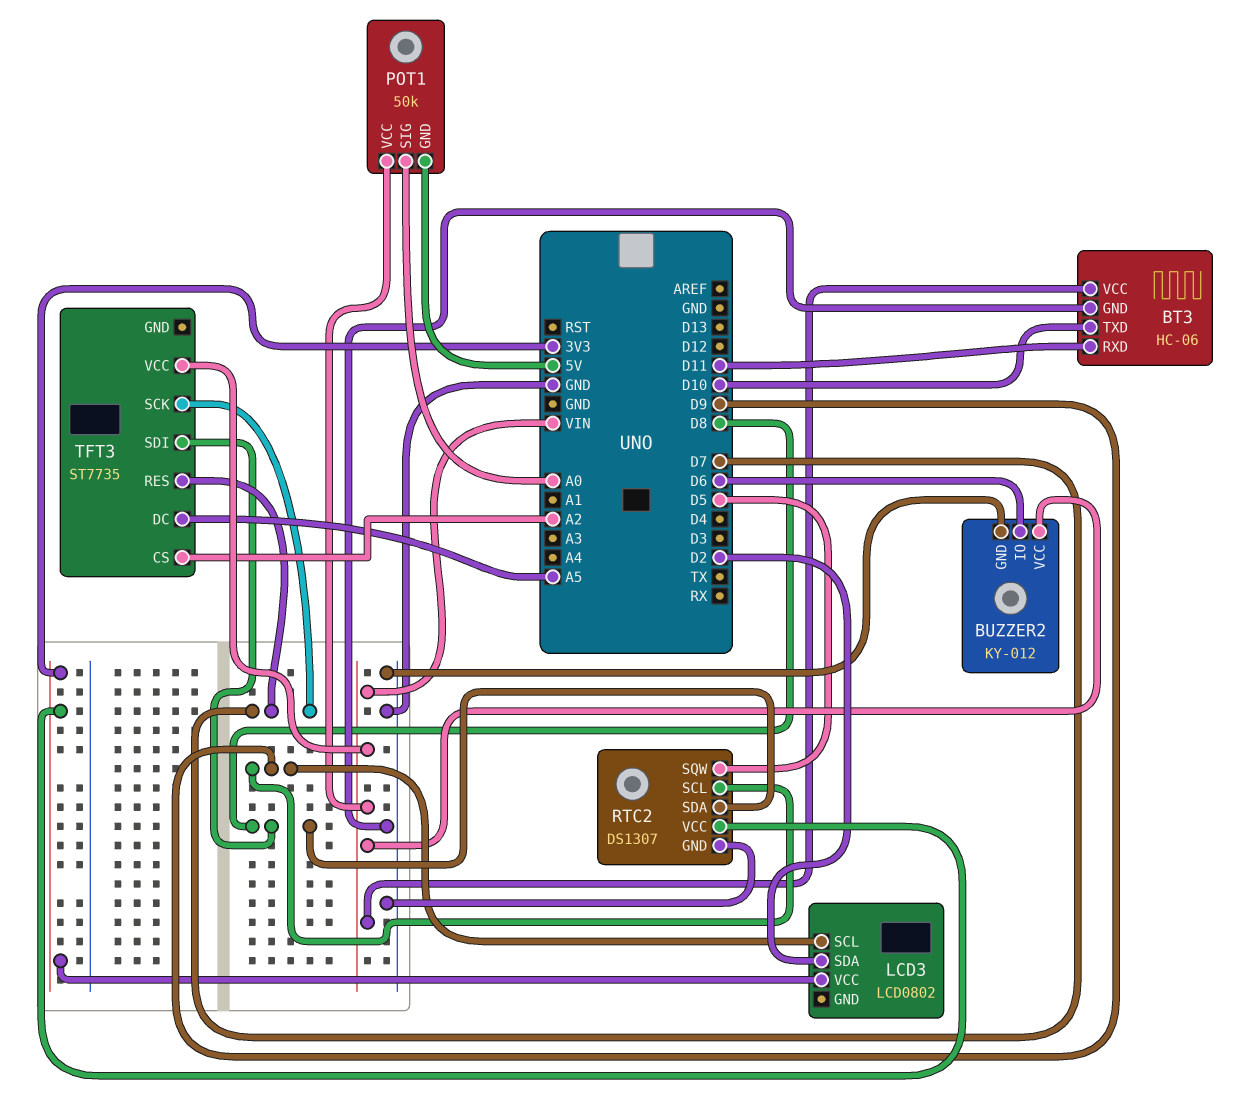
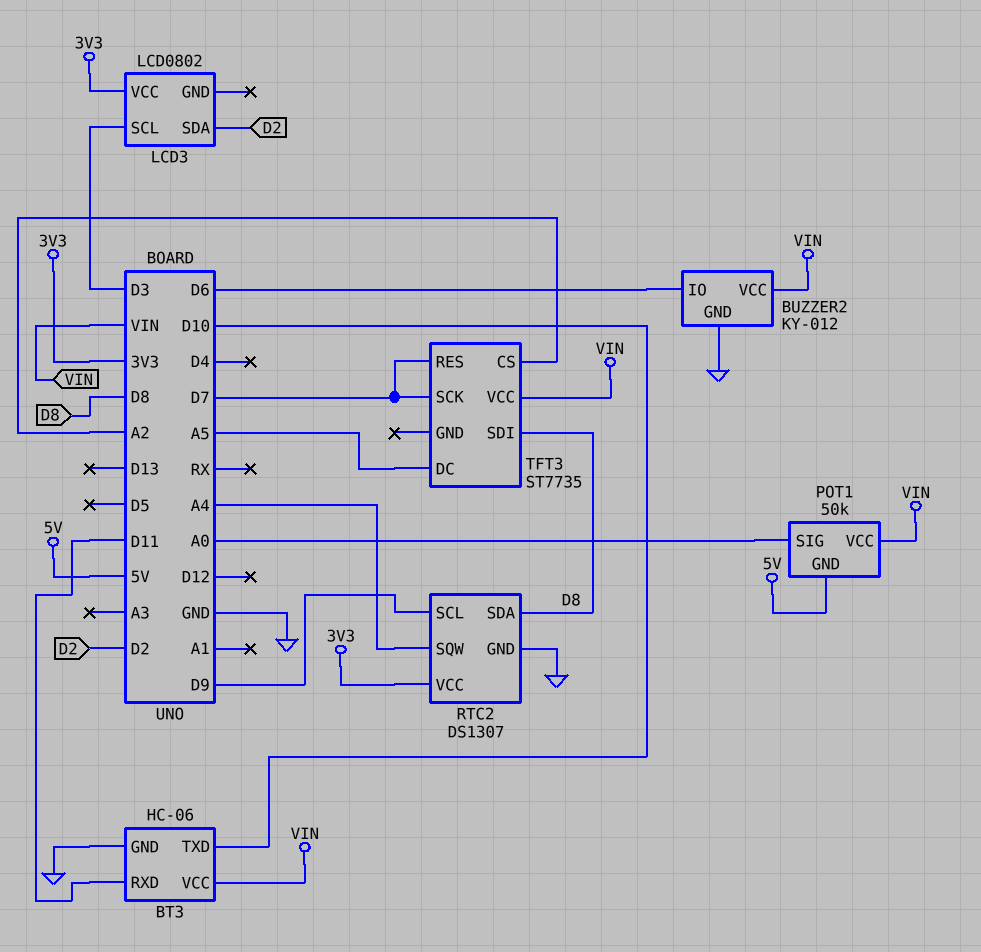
LCD3 pin SCL: D9 -> D3
RTC2 pin SQW: D5 -> A4

